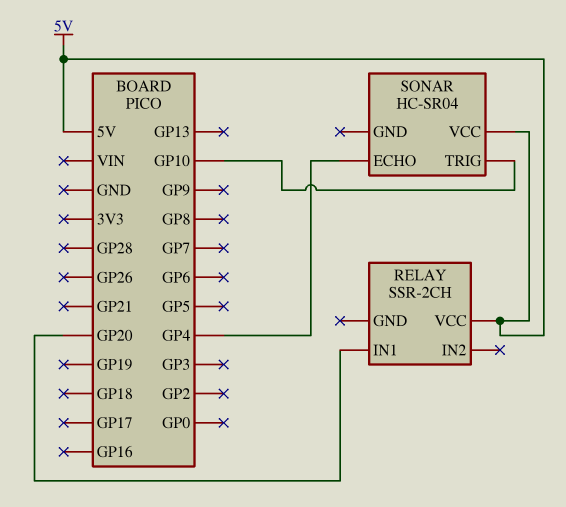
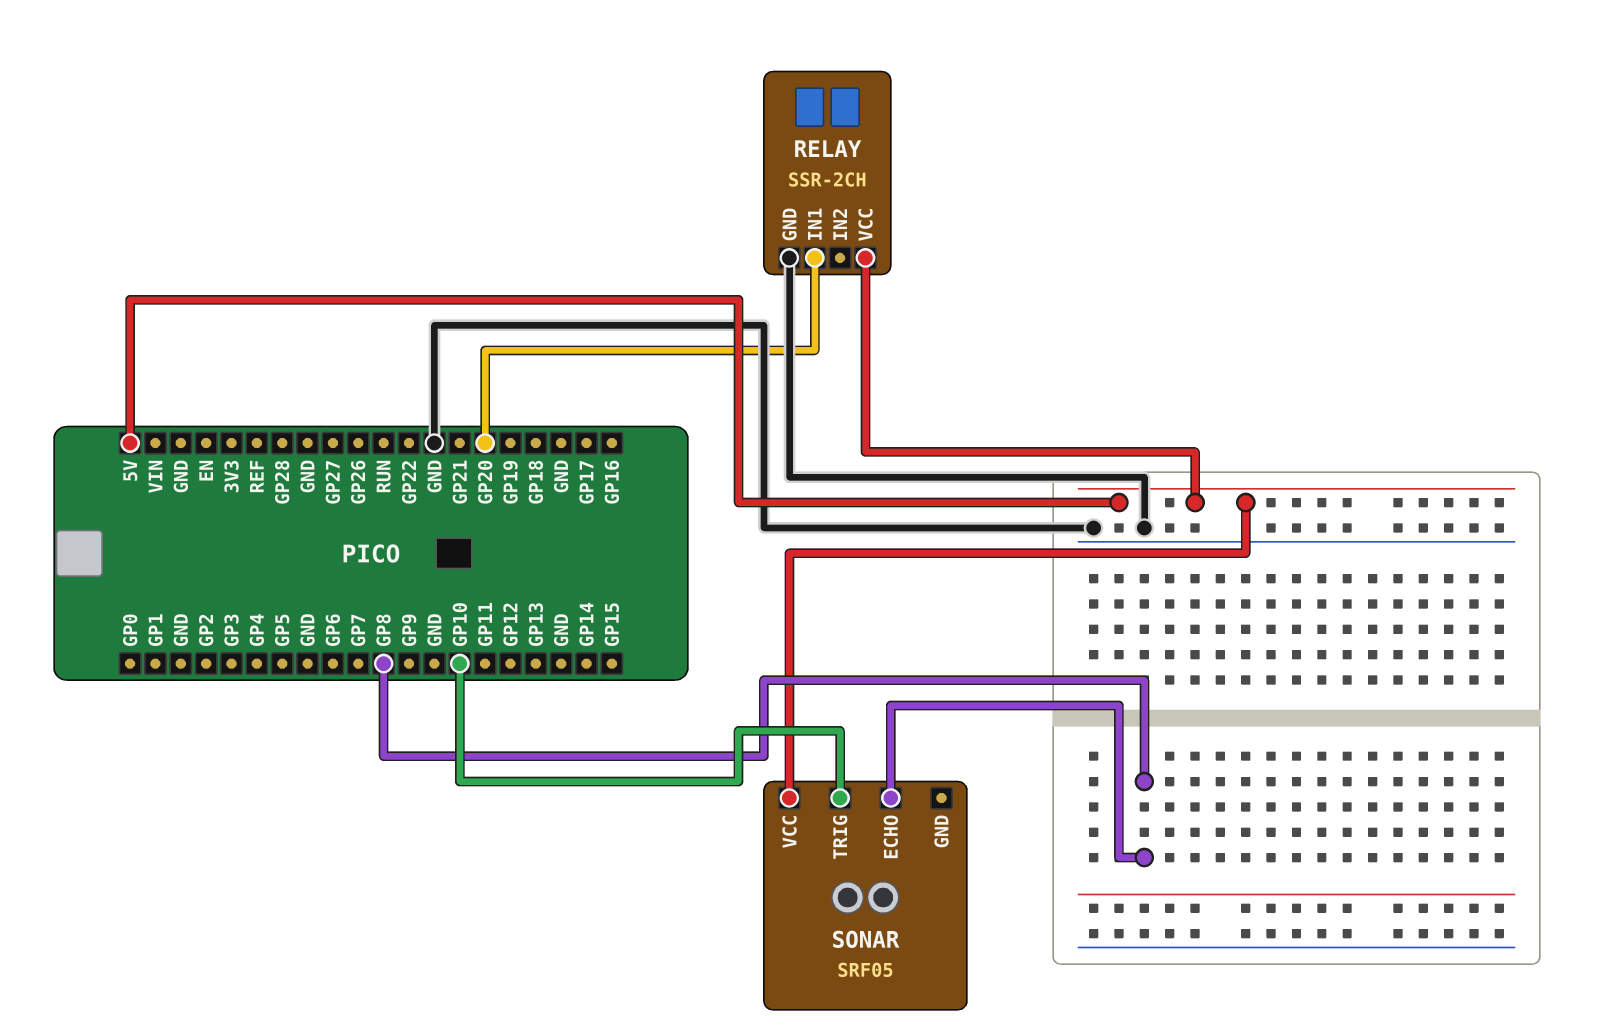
RELAY pin GND: none -> GND
SONAR: HC-SR04 -> SRF05
SONAR pin ECHO: GP4 -> GP8

